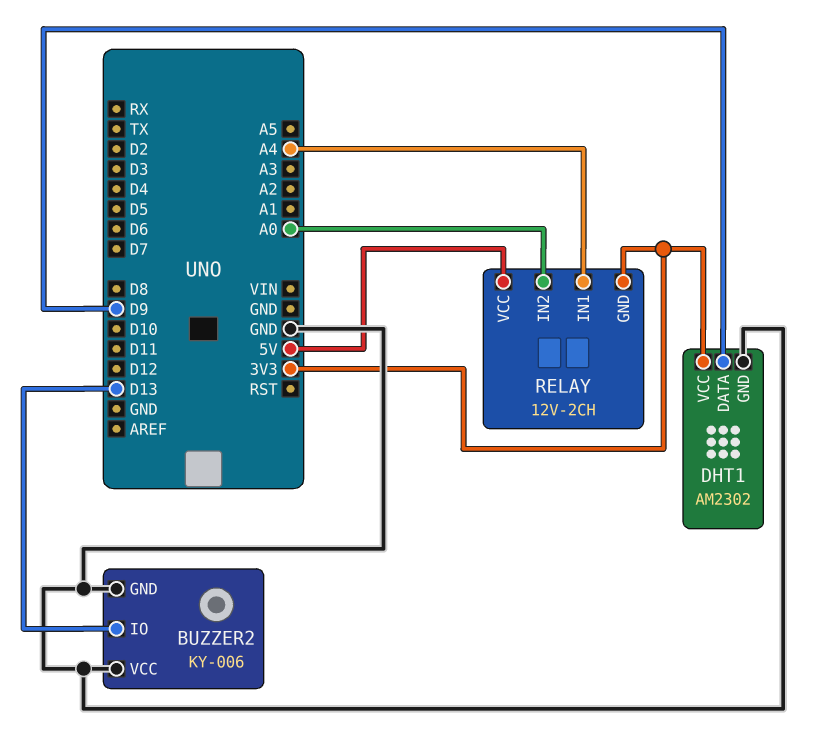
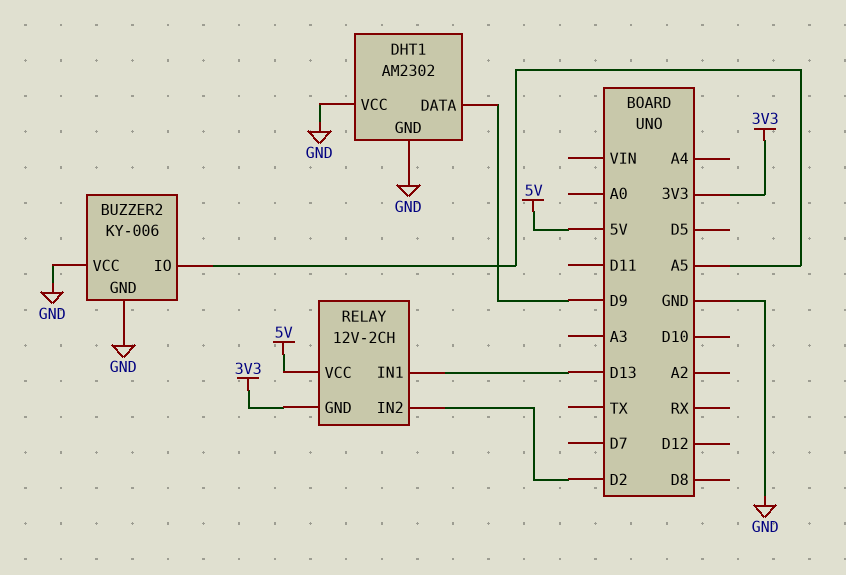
BUZZER2 pin IO: D13 -> A5
DHT1 pin VCC: 3V3 -> GND
RELAY pin IN1: A4 -> D13
RELAY pin IN2: A0 -> D2

